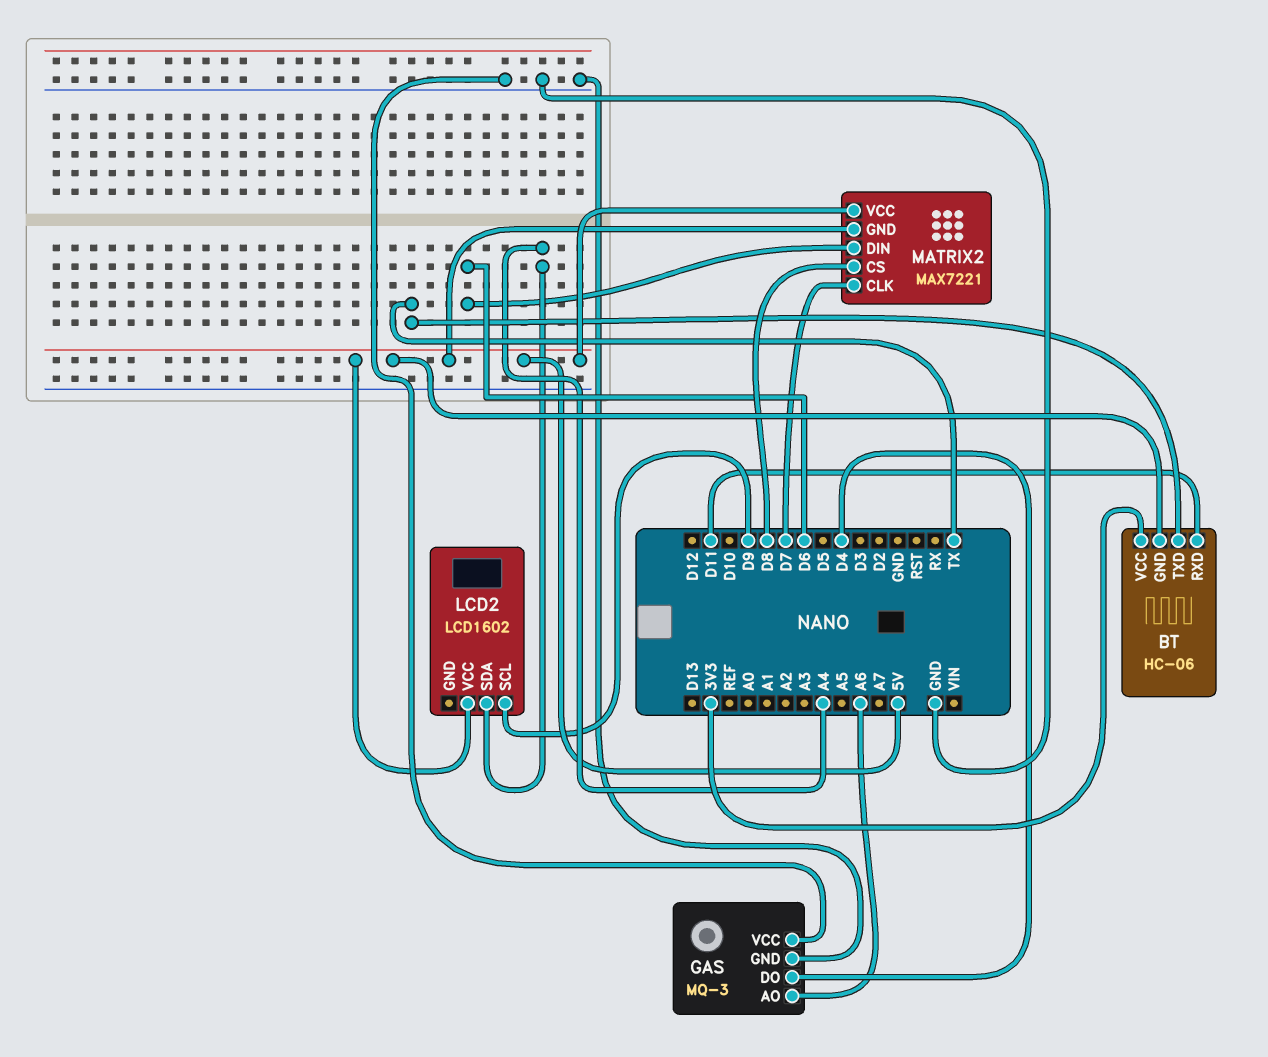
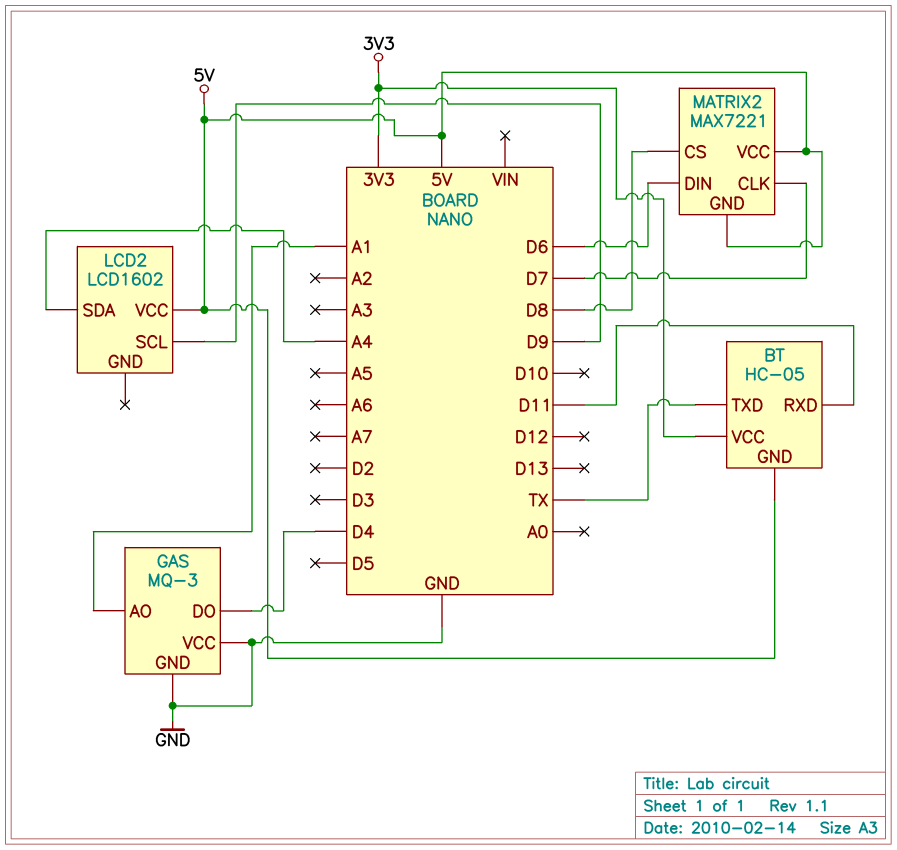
BT: HC-06 -> HC-05
GAS pin AO: A6 -> A1

